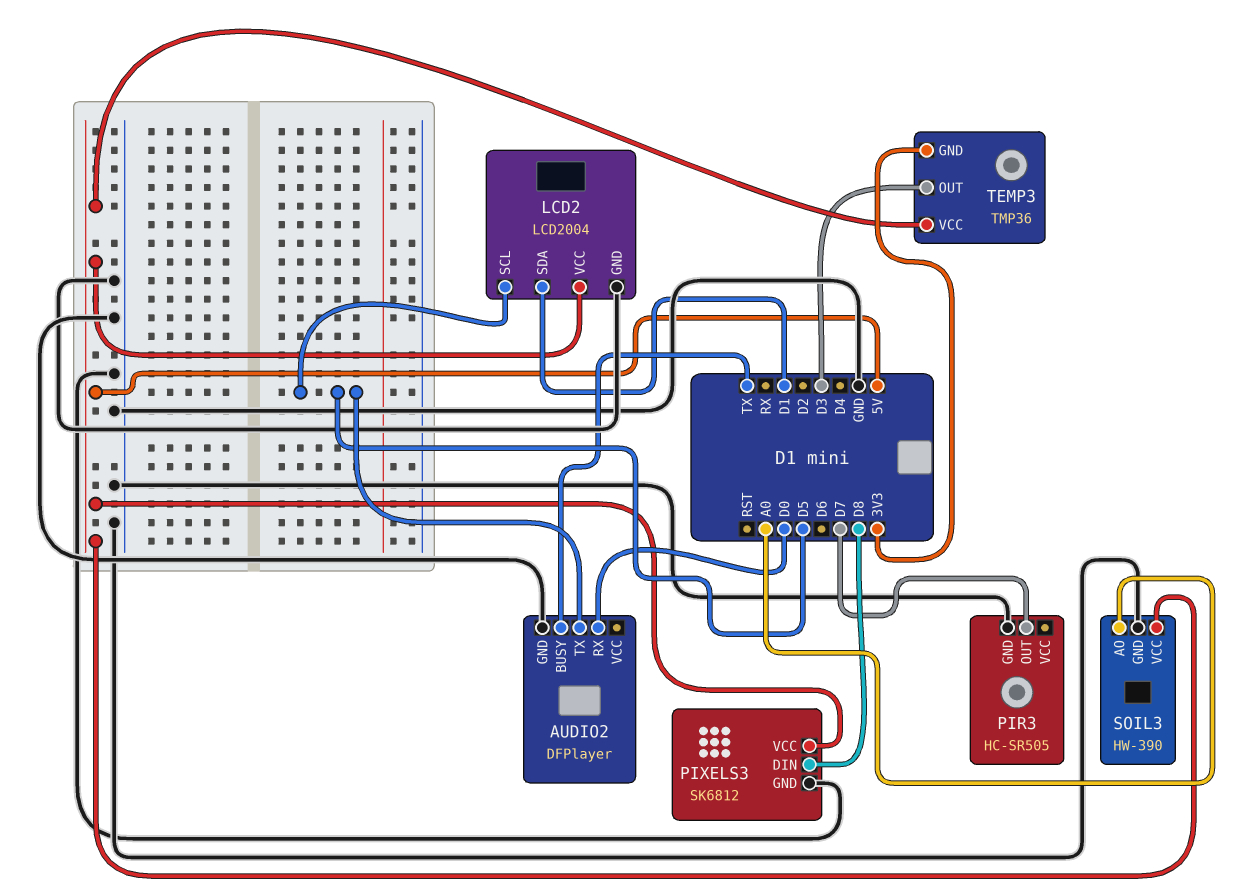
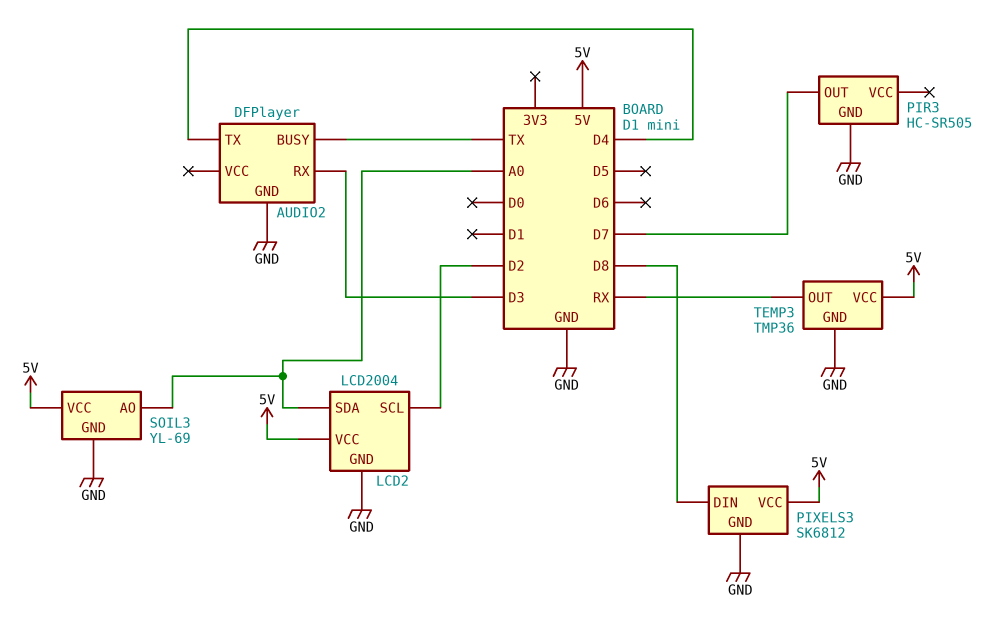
AUDIO2 pin RX: D0 -> D3
AUDIO2 pin TX: D5 -> D4
LCD2 pin SCL: D5 -> D2
LCD2 pin SDA: D1 -> A0
SOIL3: HW-390 -> YL-69
TEMP3 pin GND: 3V3 -> GND
TEMP3 pin OUT: D3 -> RX

